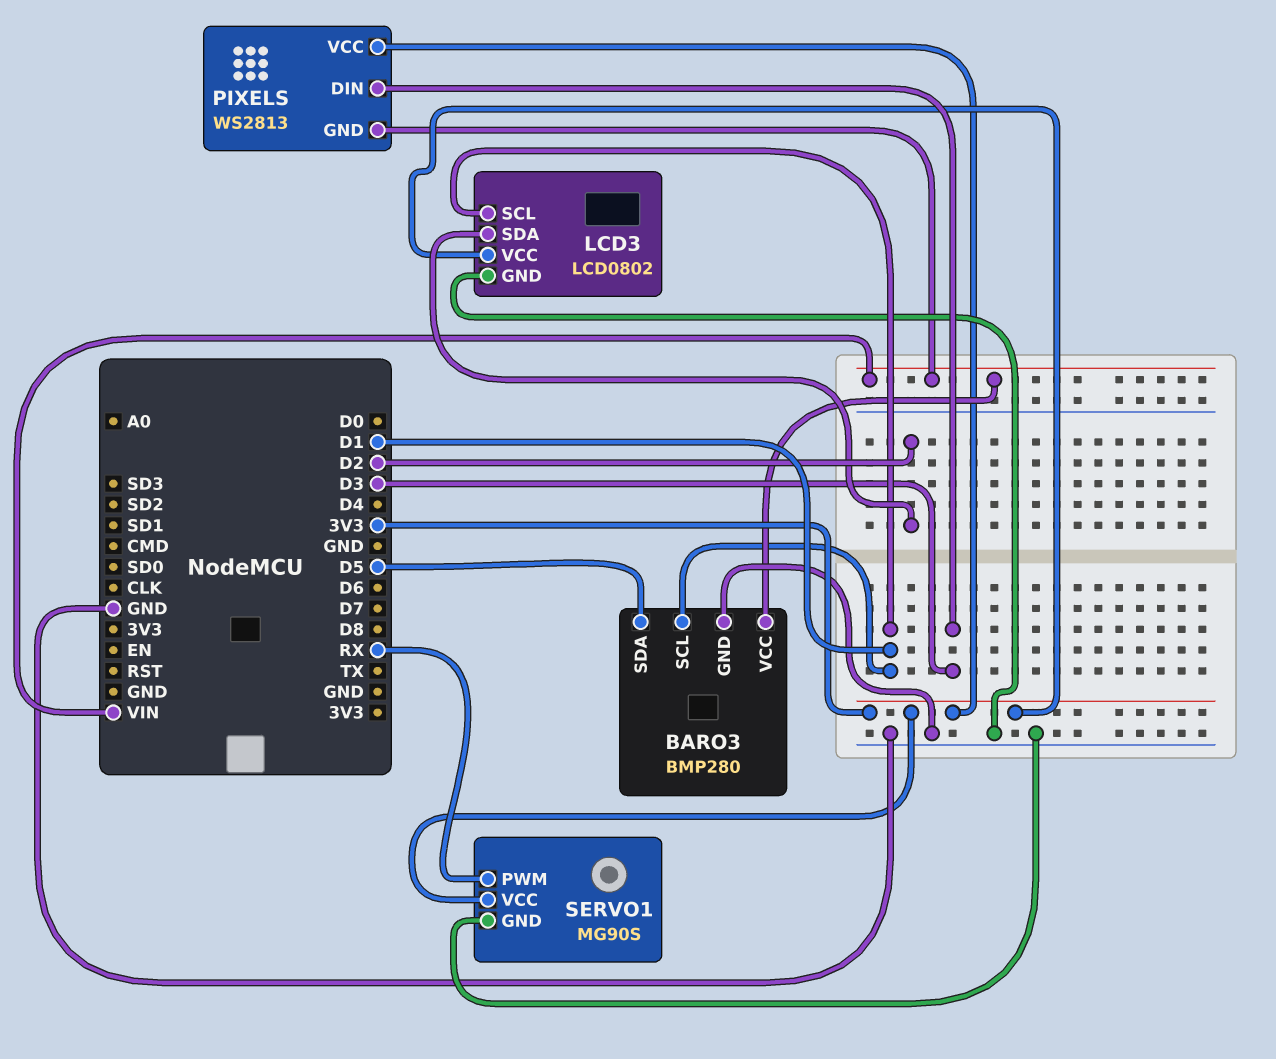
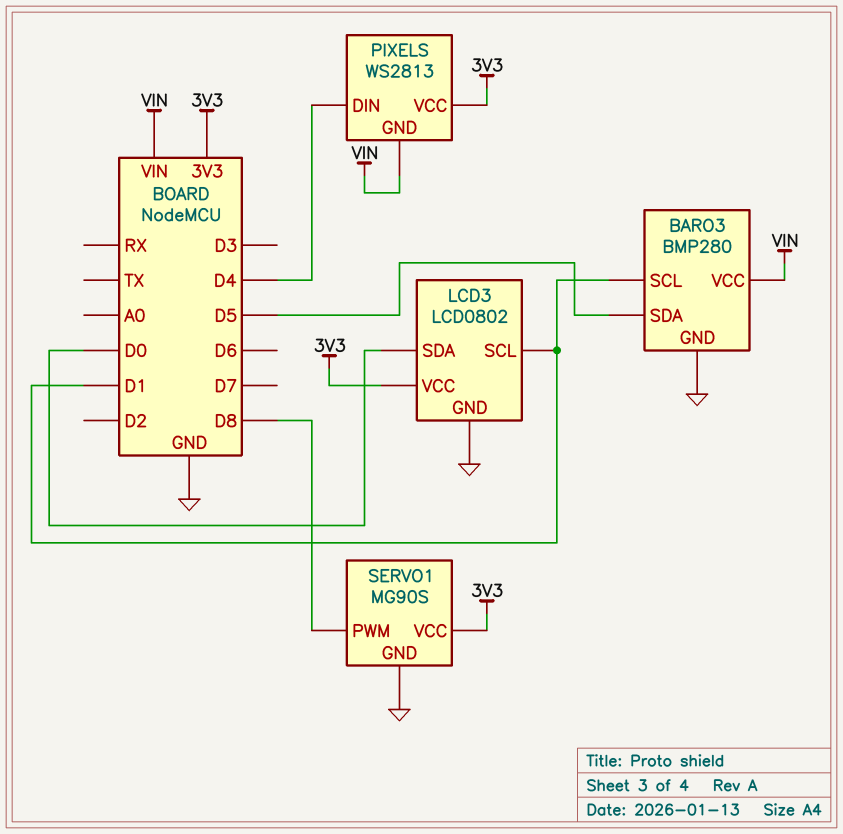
LCD3 pin SDA: D2 -> D0
PIXELS pin DIN: D3 -> D4
SERVO1 pin PWM: RX -> D8

